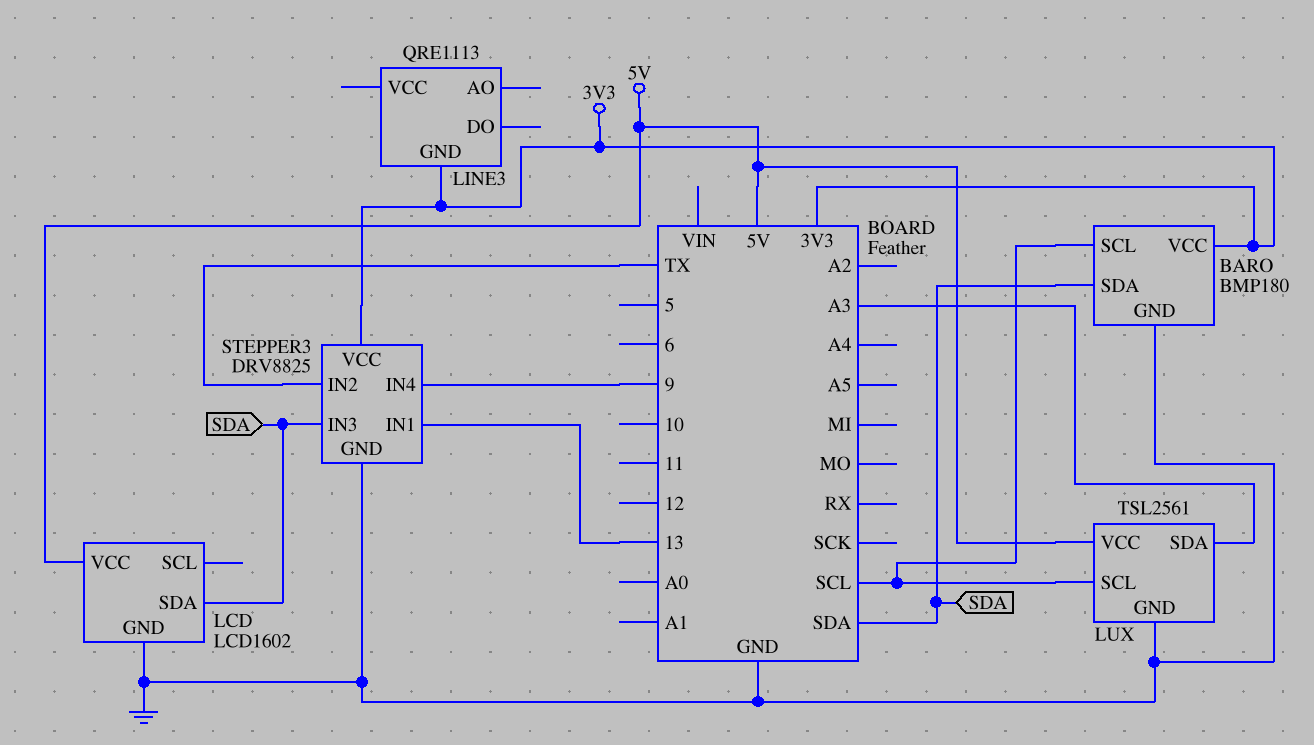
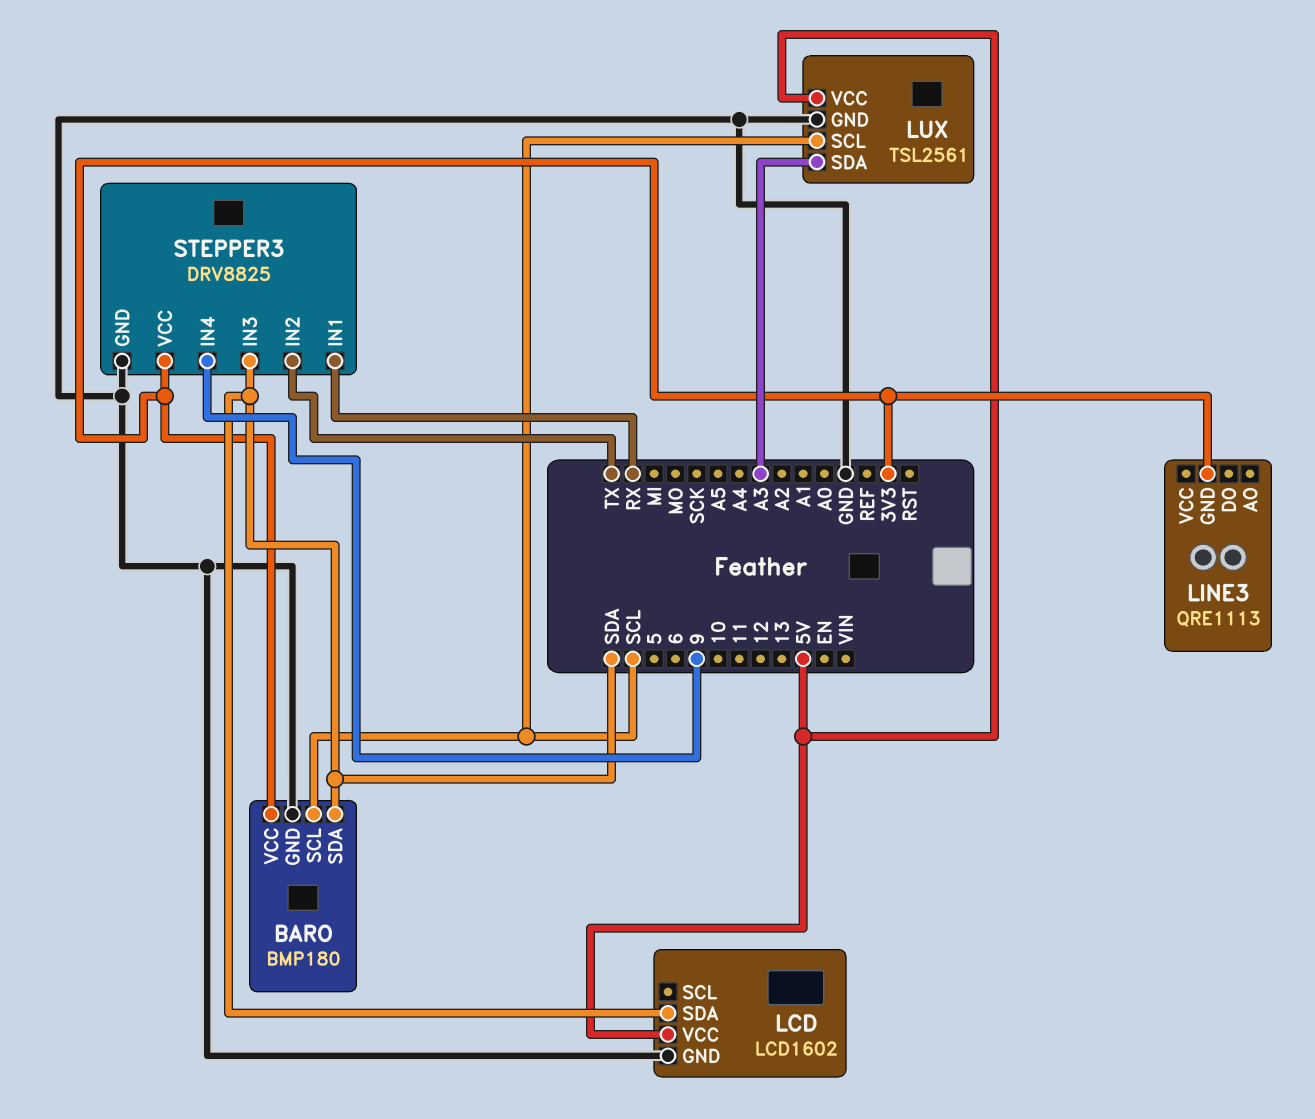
STEPPER3 pin IN1: 13 -> RX

